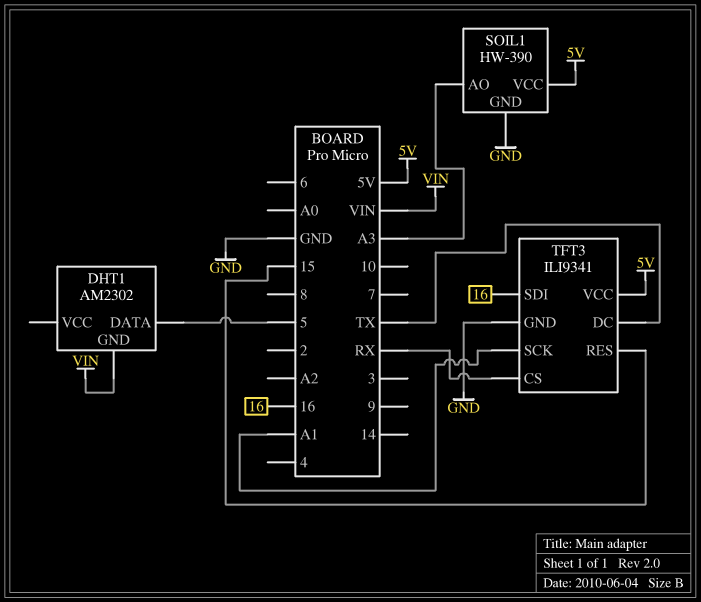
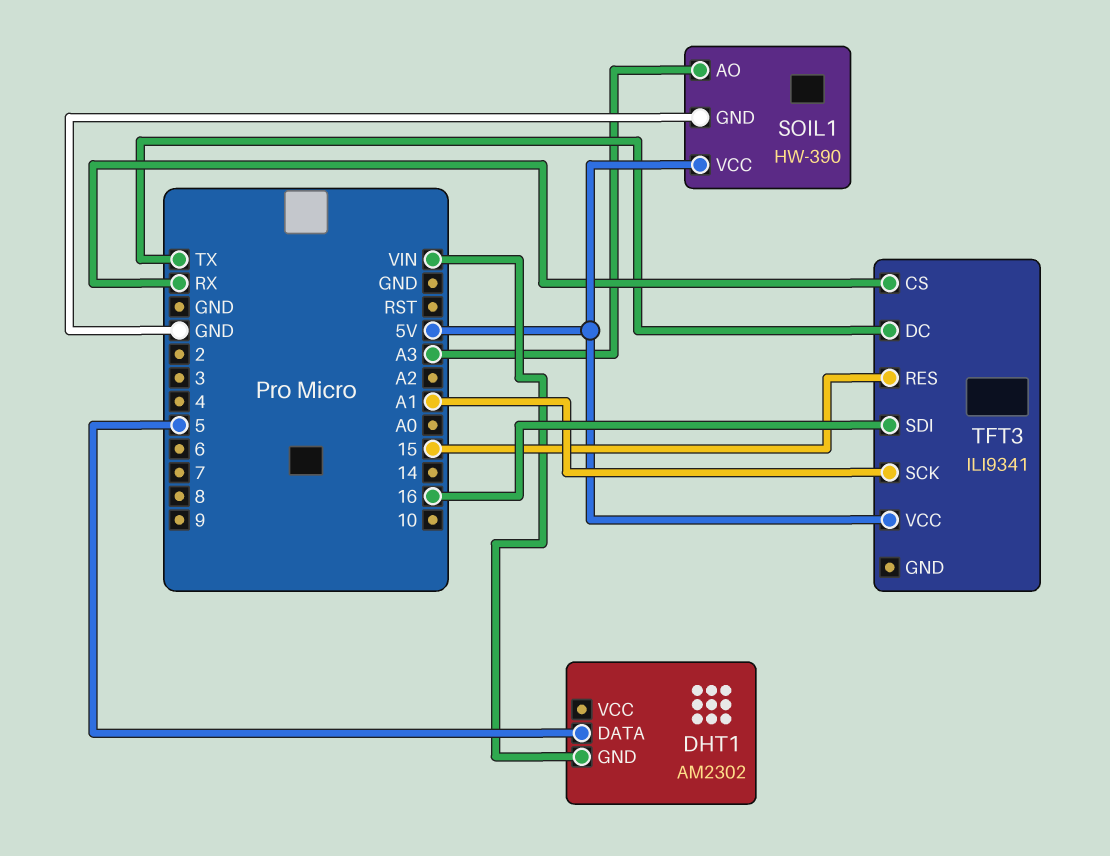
TFT3 pin GND: GND -> none

